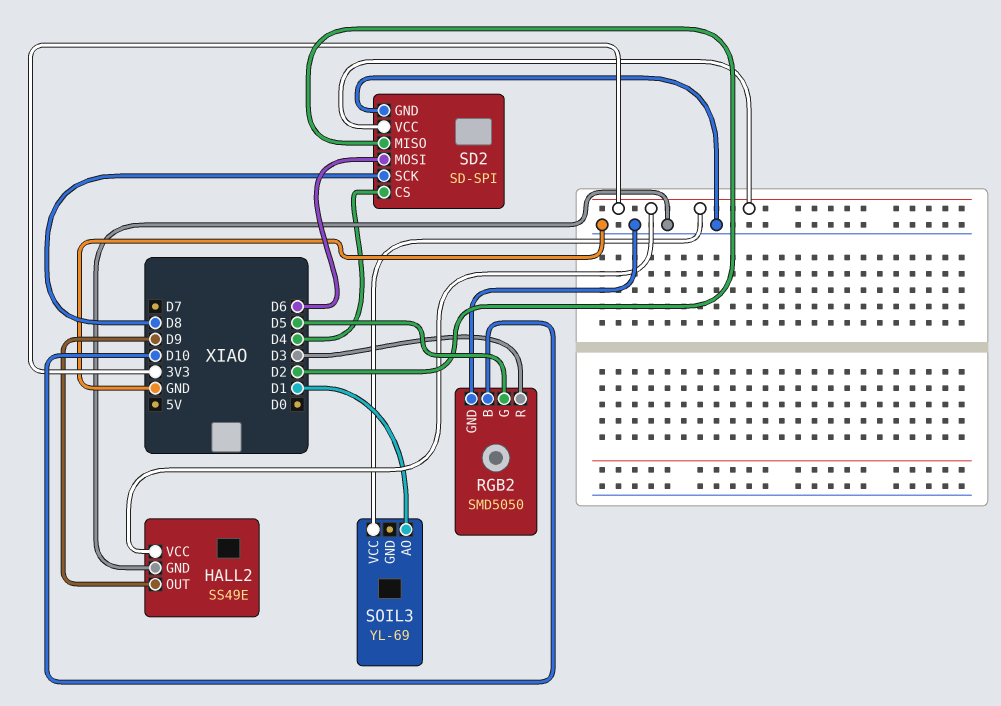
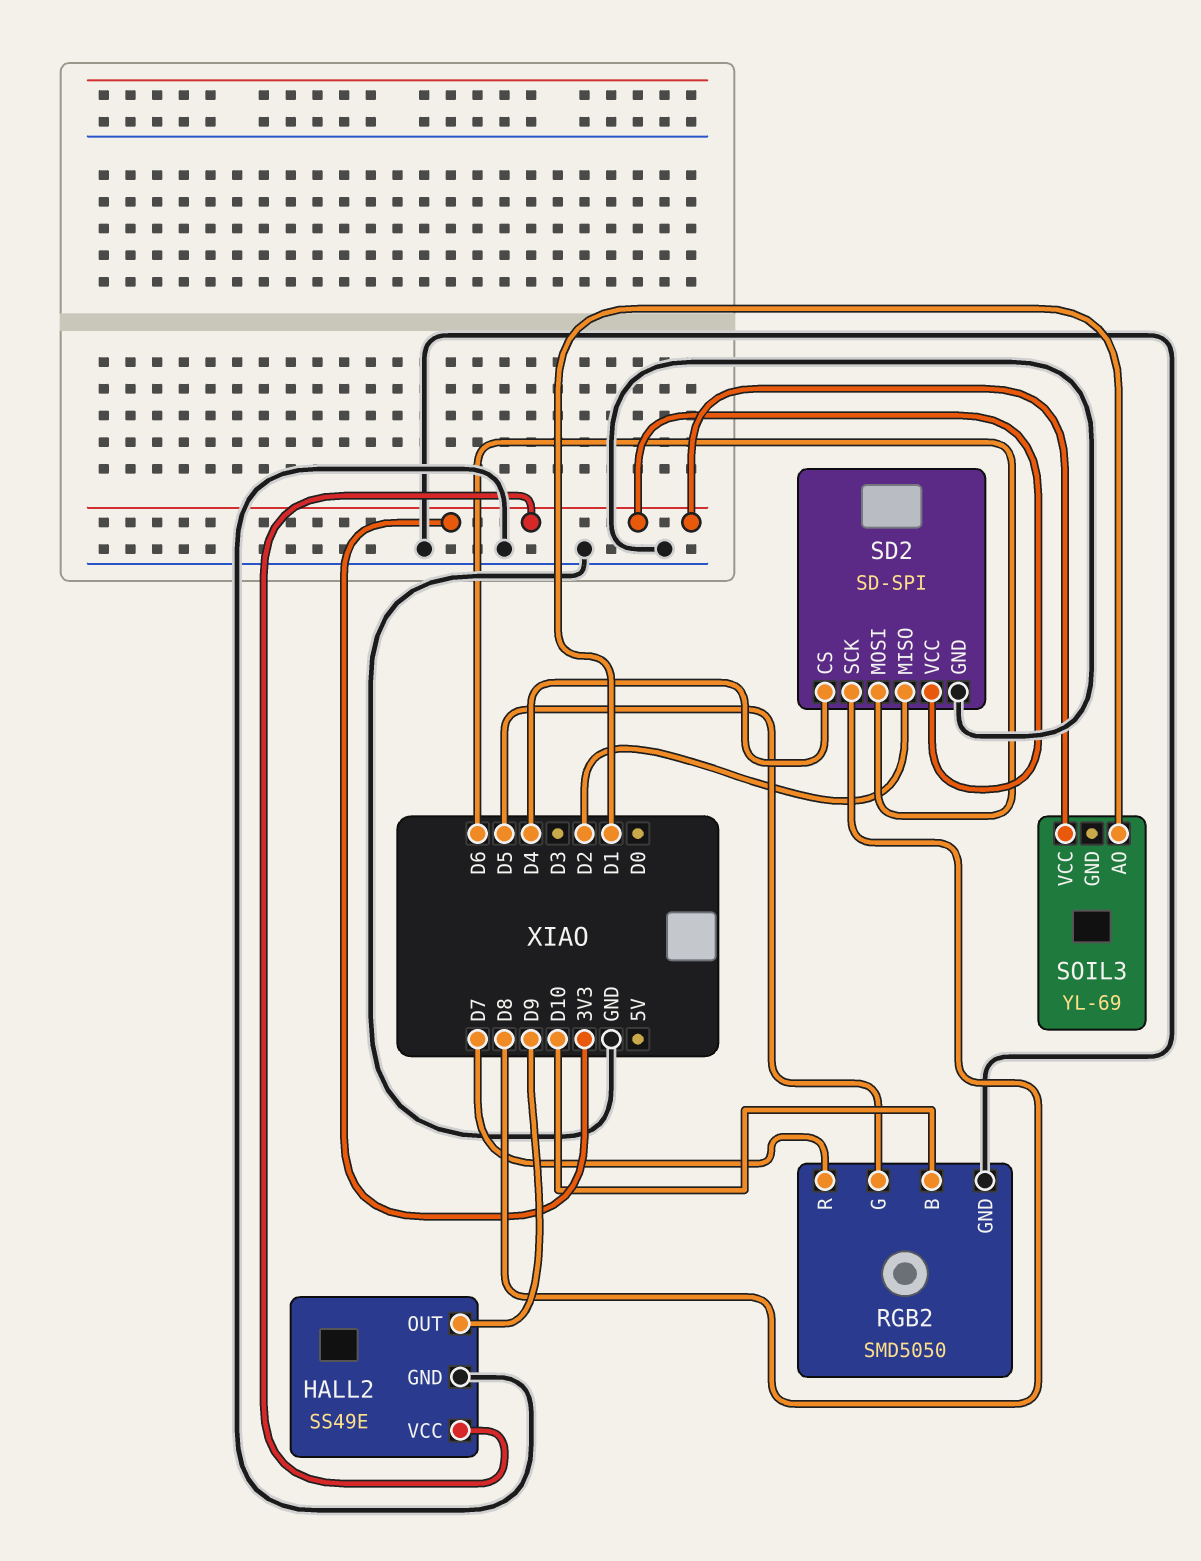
RGB2 pin R: D3 -> D7

